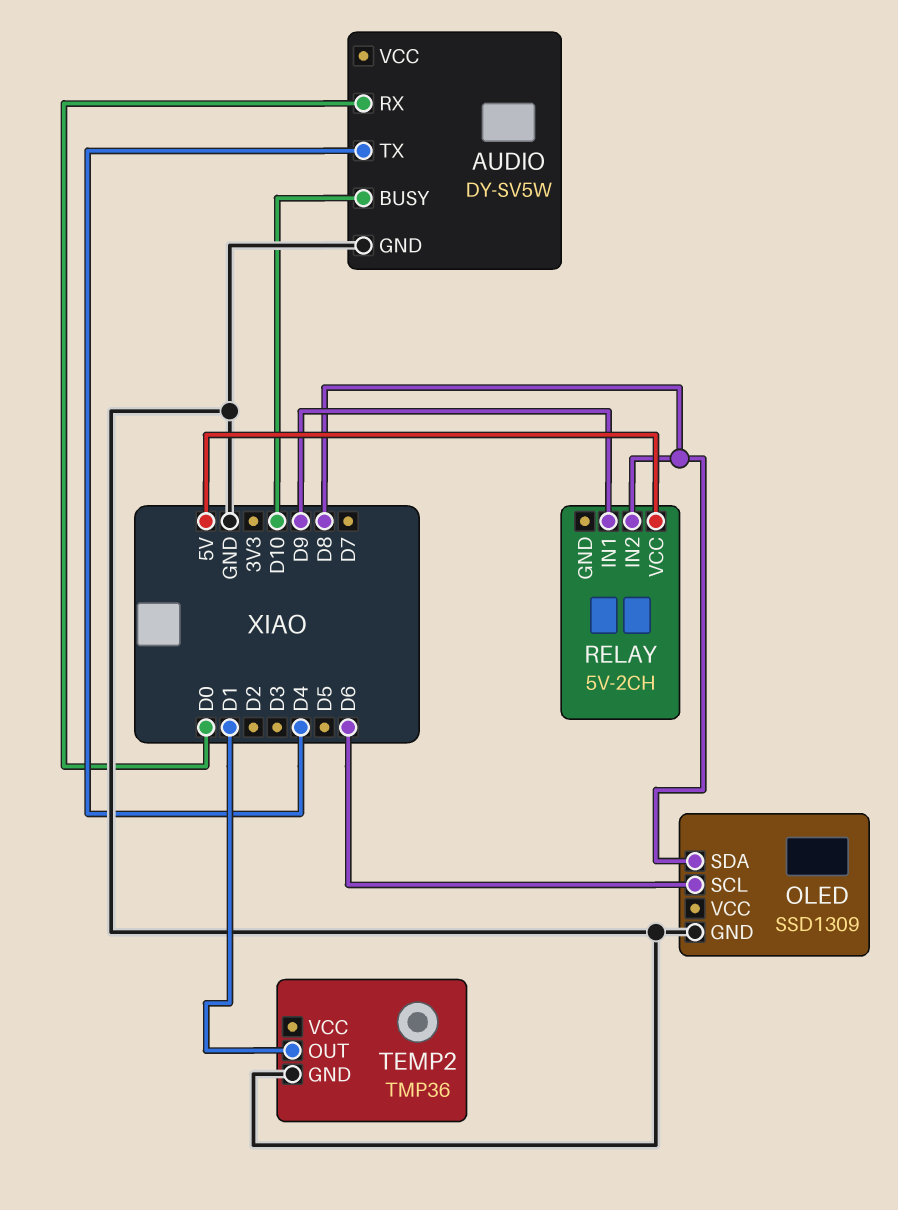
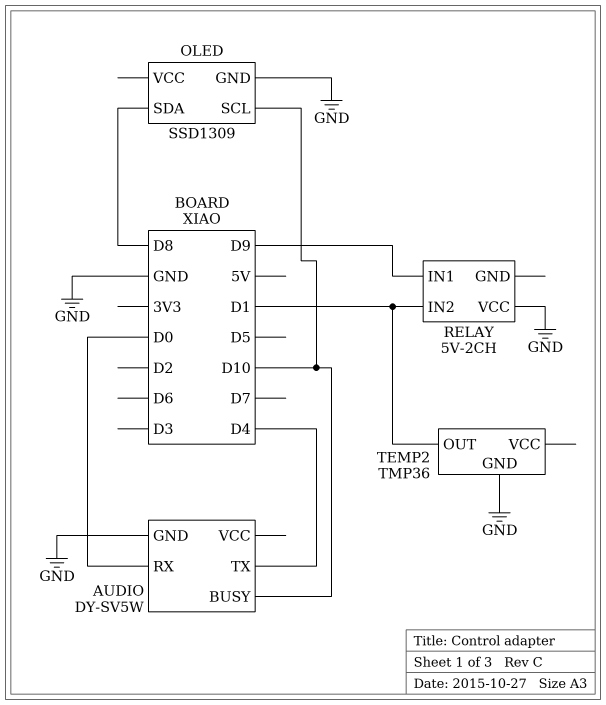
OLED pin SCL: D6 -> D10
RELAY pin IN2: D8 -> D1
RELAY pin VCC: 5V -> GND

